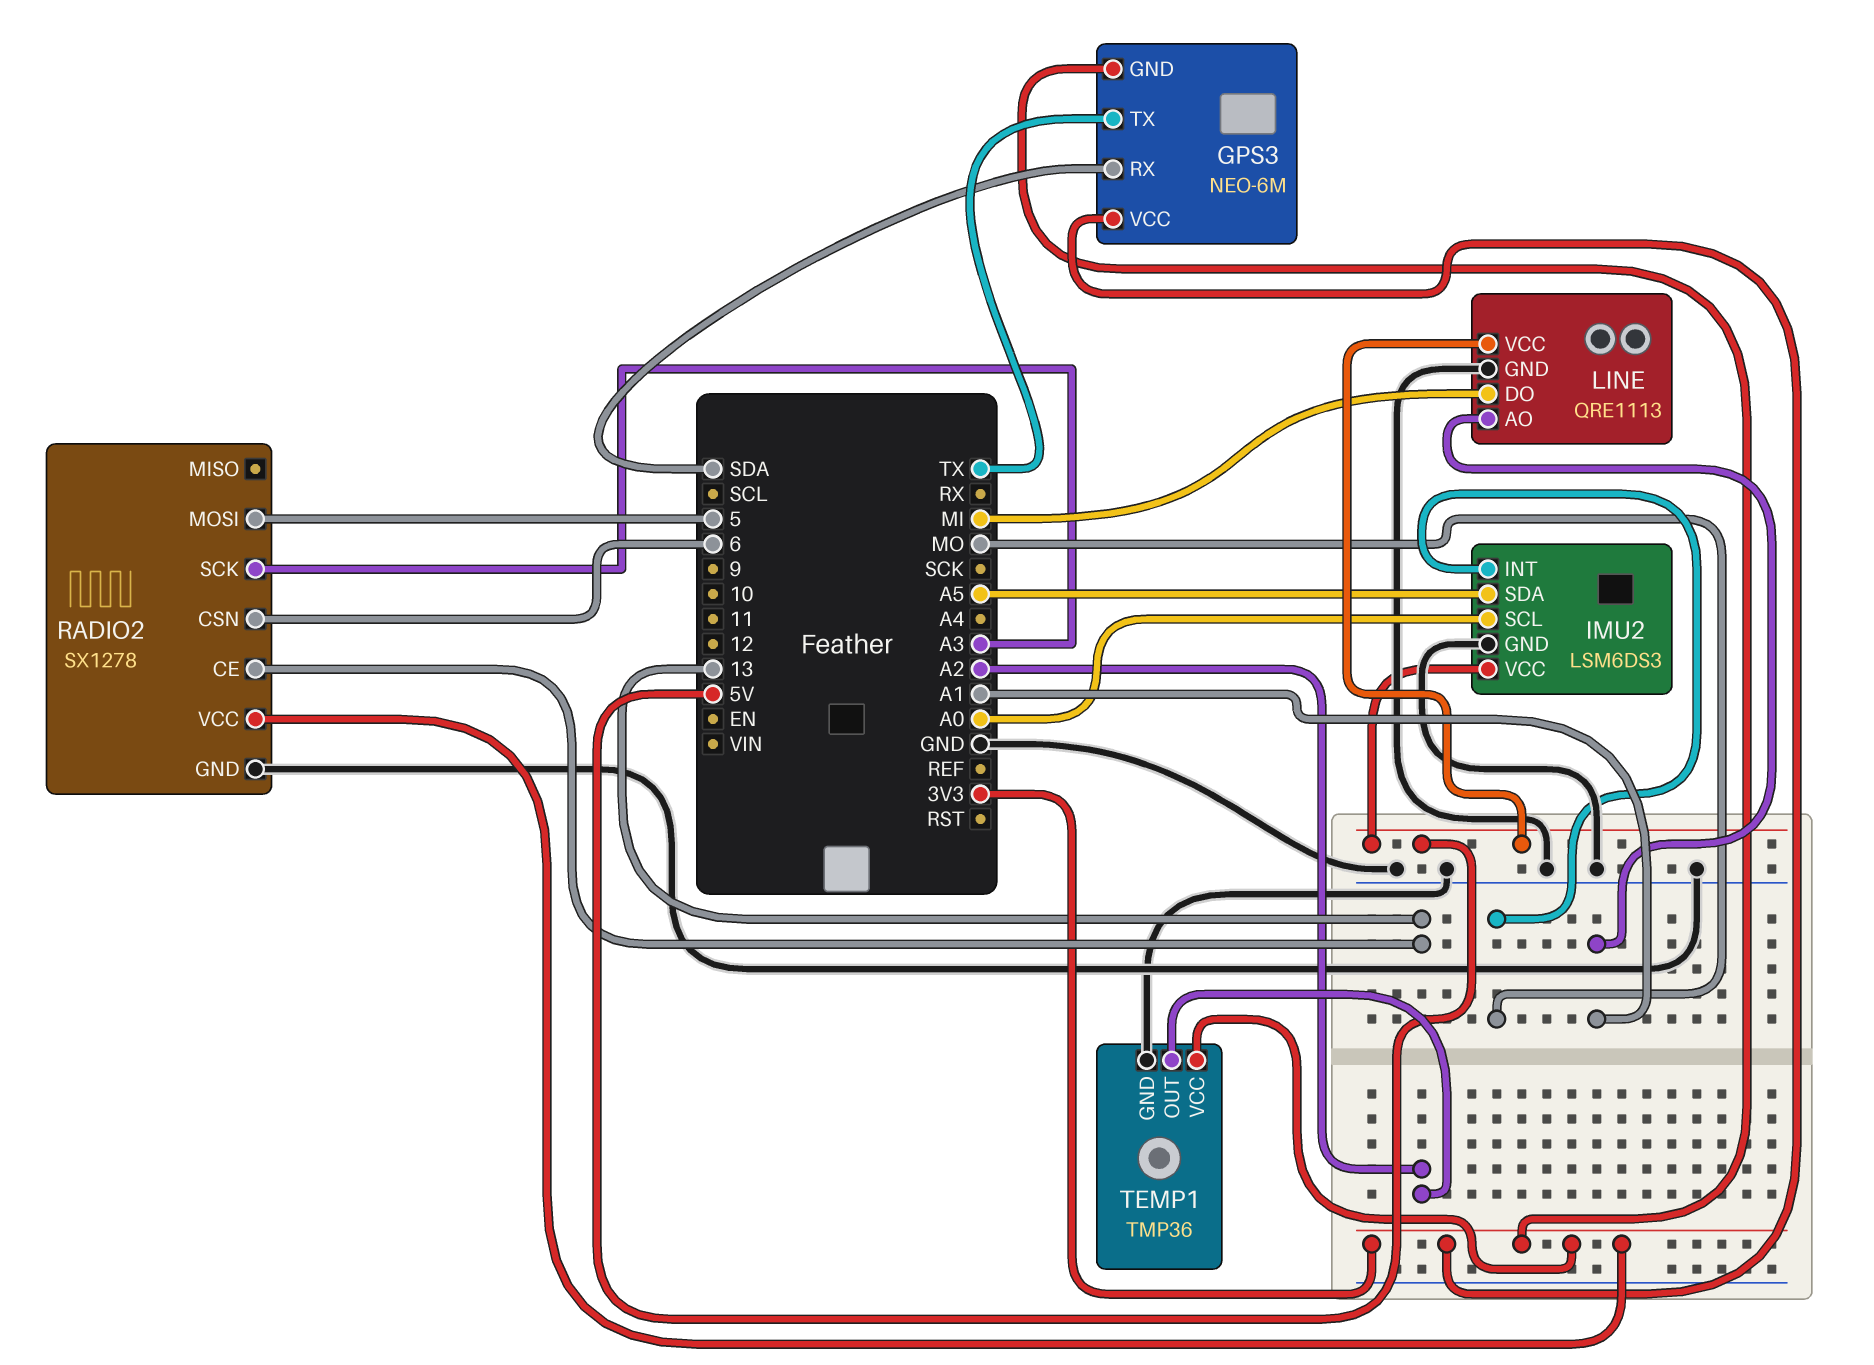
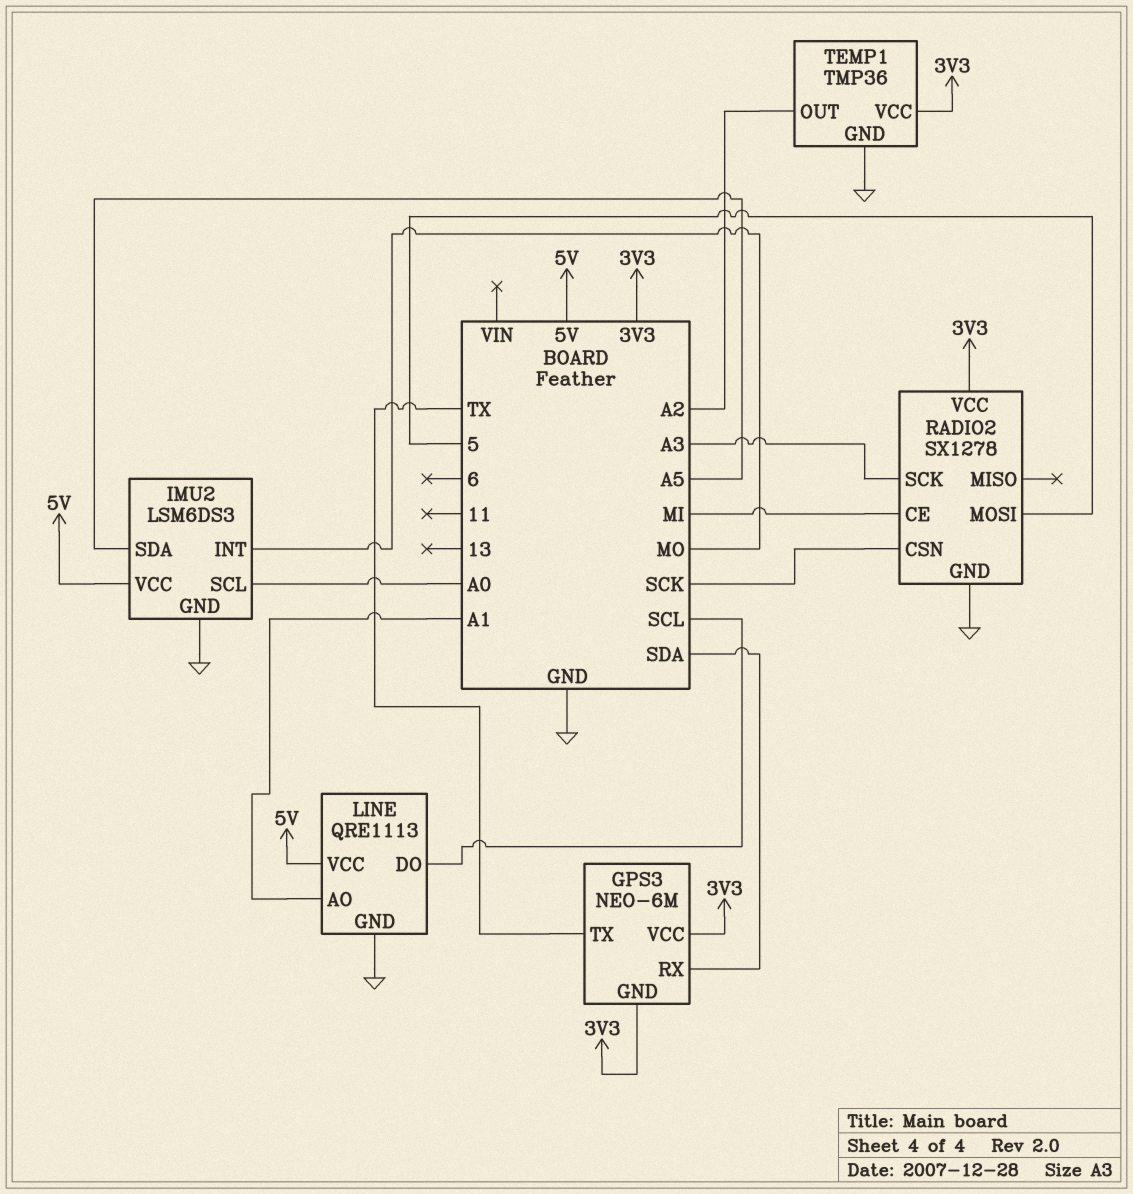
LINE pin DO: MI -> SCL
RADIO2 pin CE: 13 -> MI
RADIO2 pin CSN: 6 -> SCK

